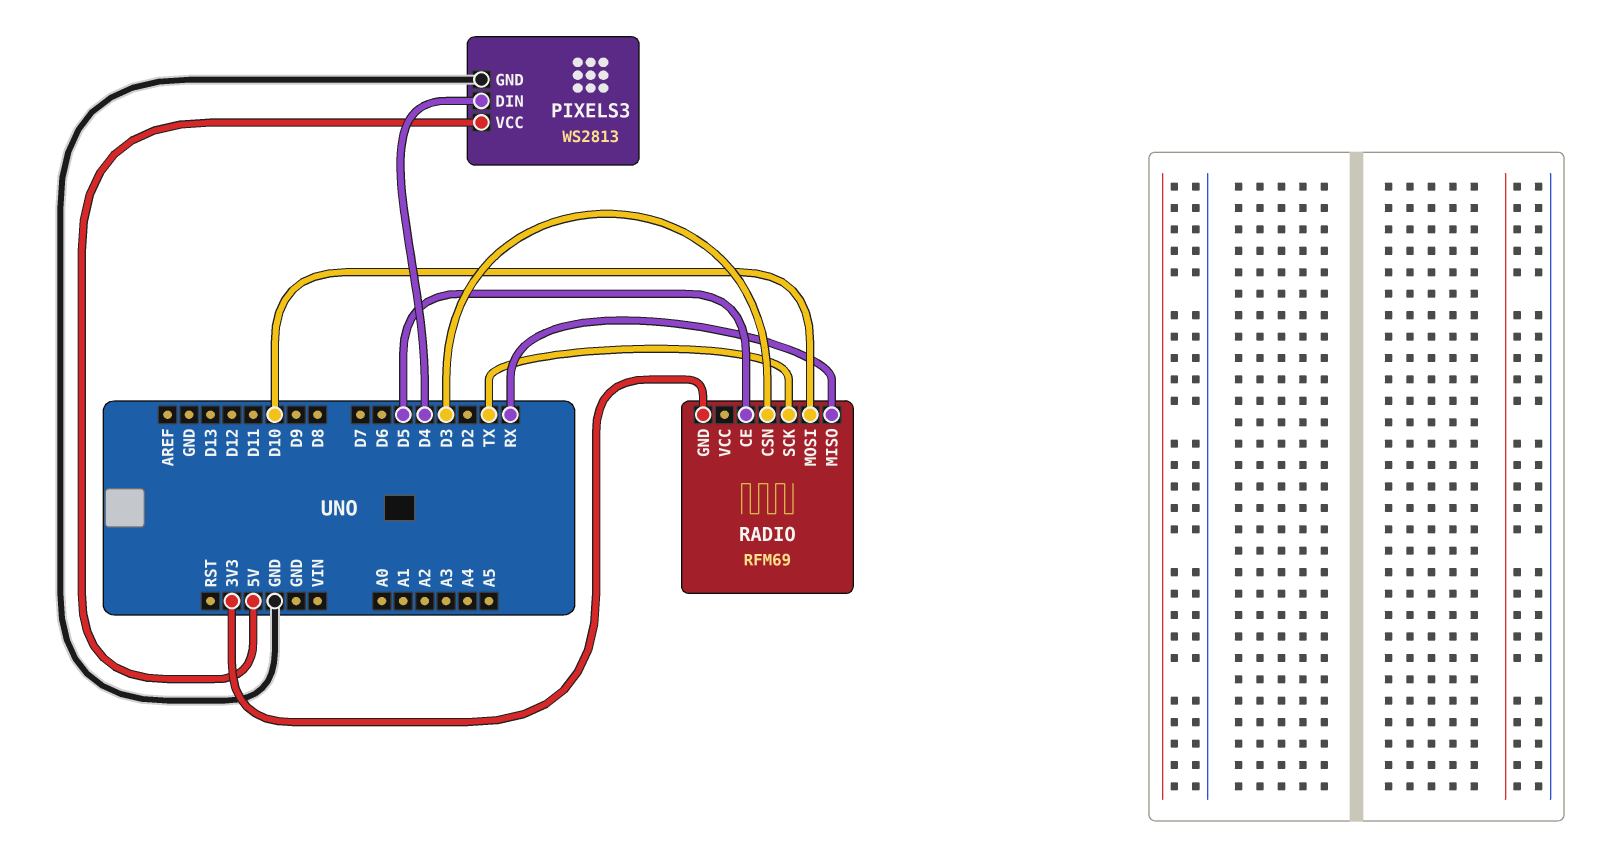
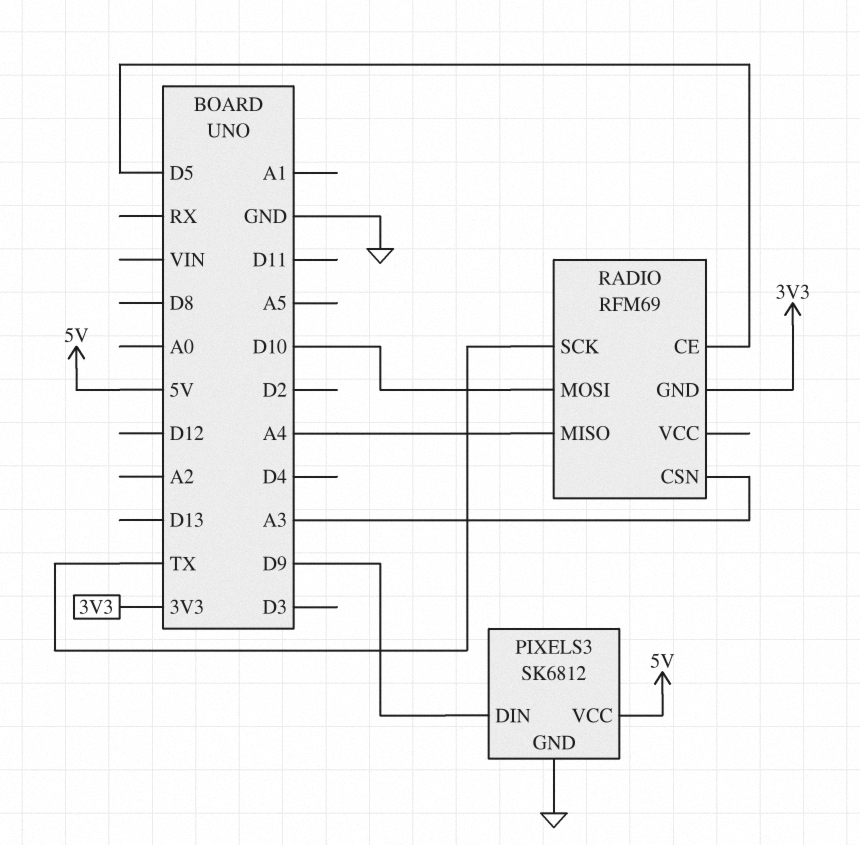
PIXELS3: WS2813 -> SK6812
PIXELS3 pin DIN: D4 -> D9
RADIO pin CSN: D3 -> A3
RADIO pin MISO: RX -> A4

